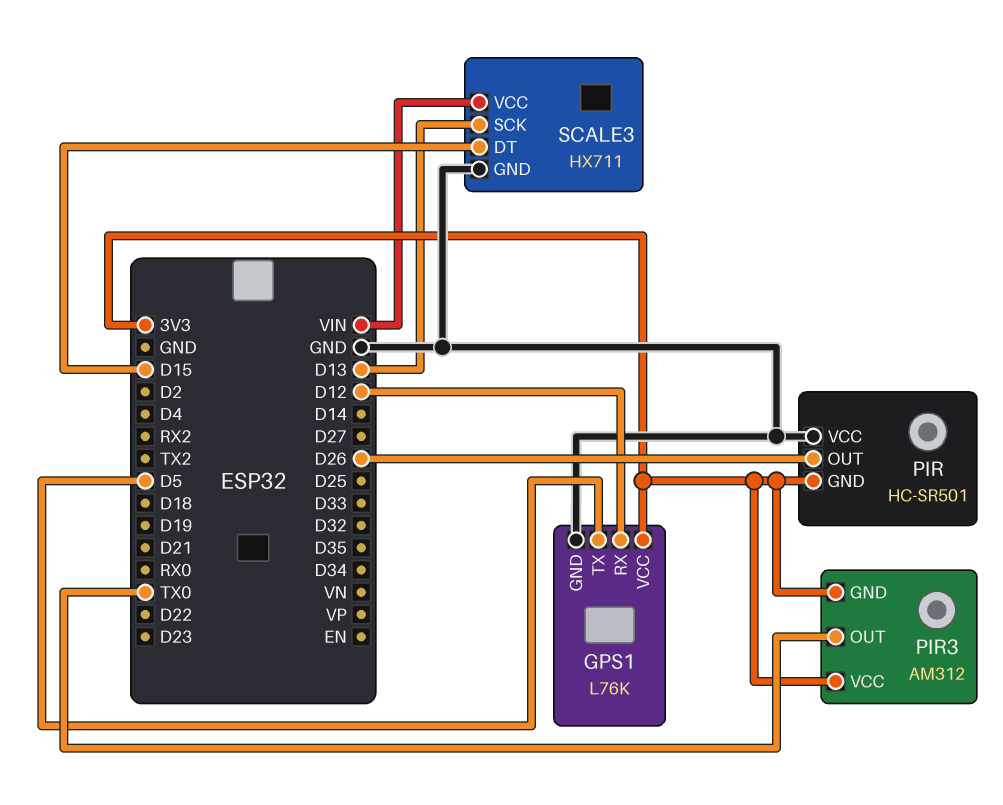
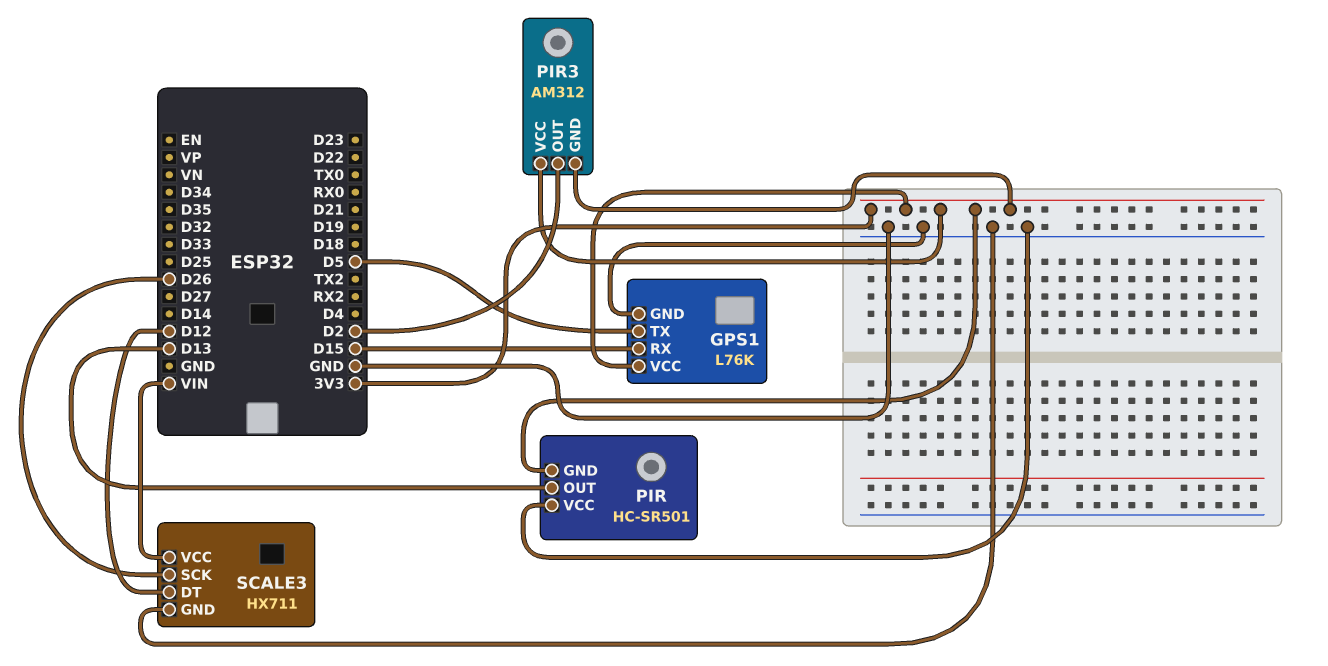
GPS1 pin RX: D12 -> D15
PIR pin OUT: D26 -> D13
PIR3 pin OUT: TX0 -> D2
SCALE3 pin DT: D15 -> D12
SCALE3 pin SCK: D13 -> D26

